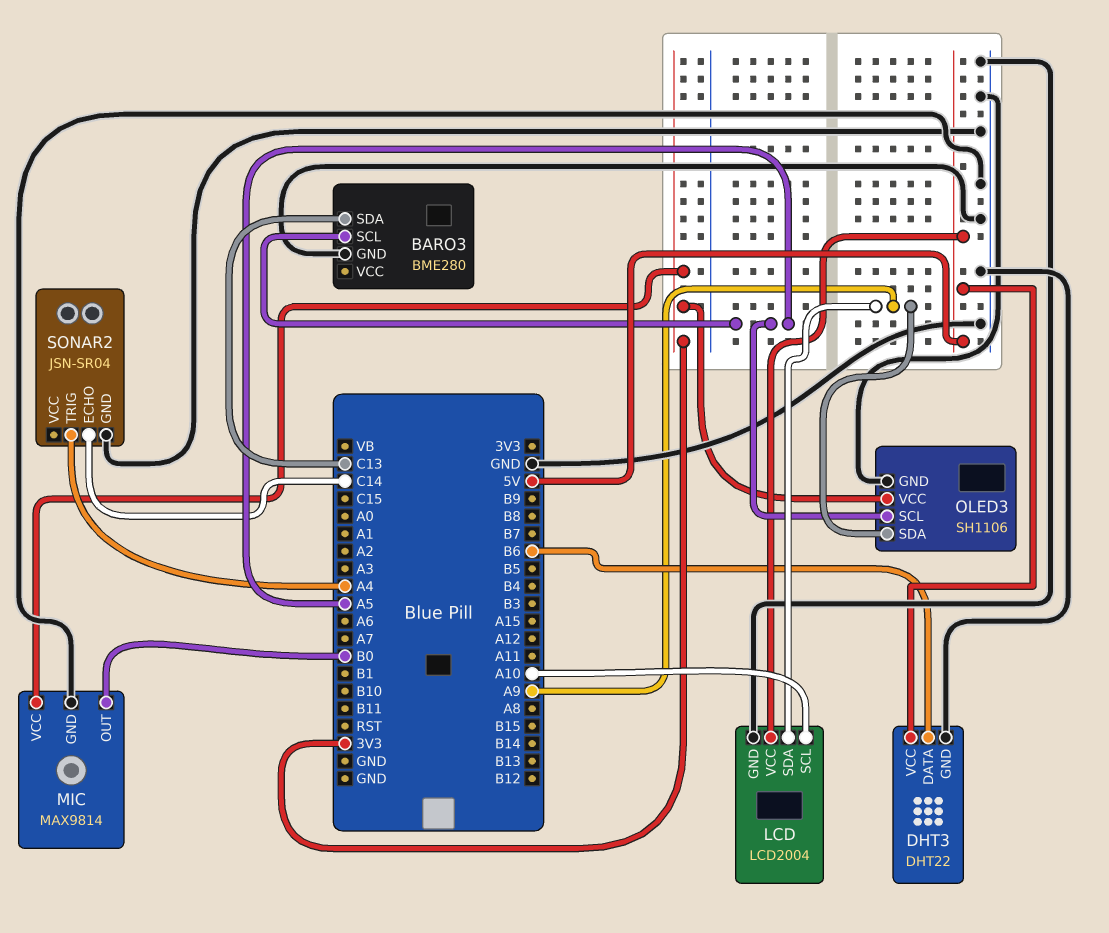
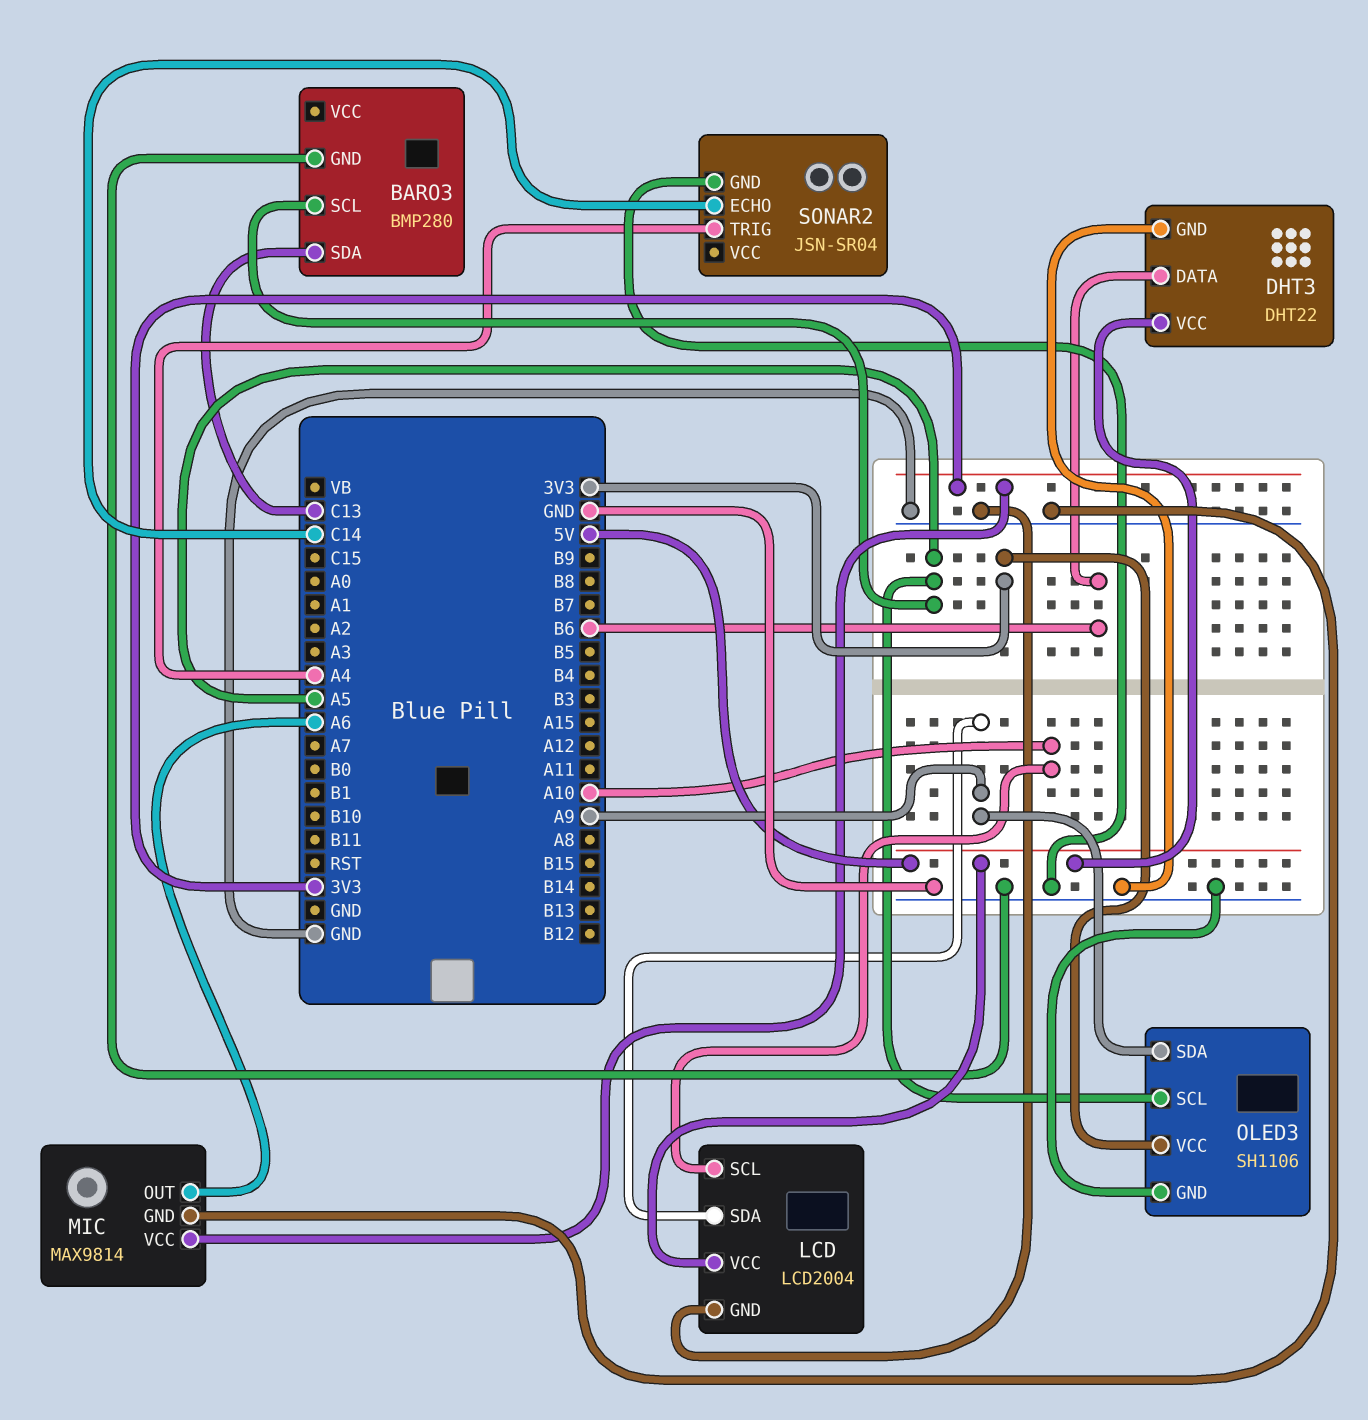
BARO3: BME280 -> BMP280
MIC pin OUT: B0 -> A6

